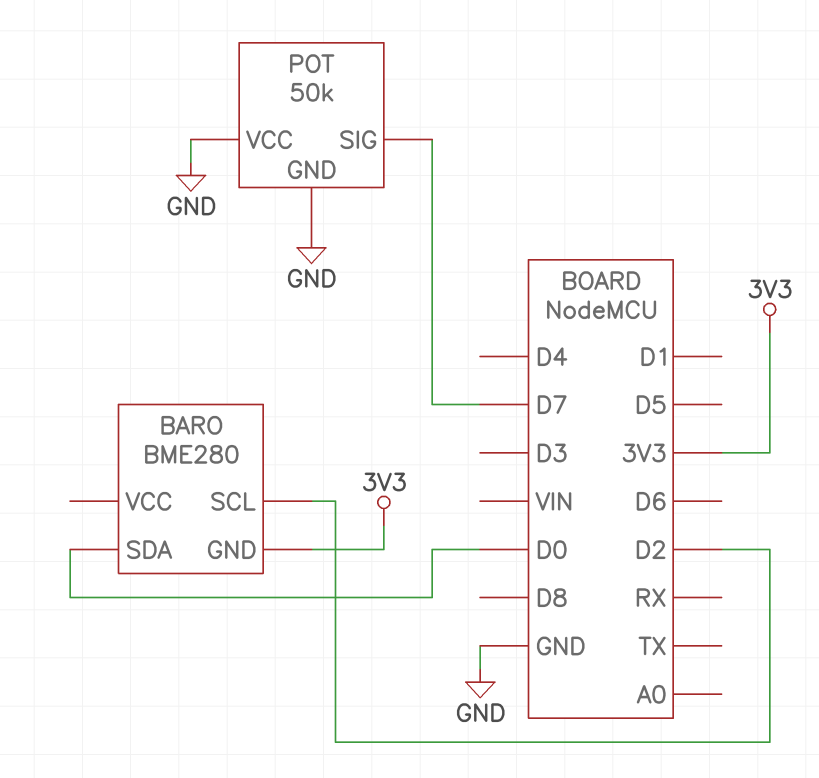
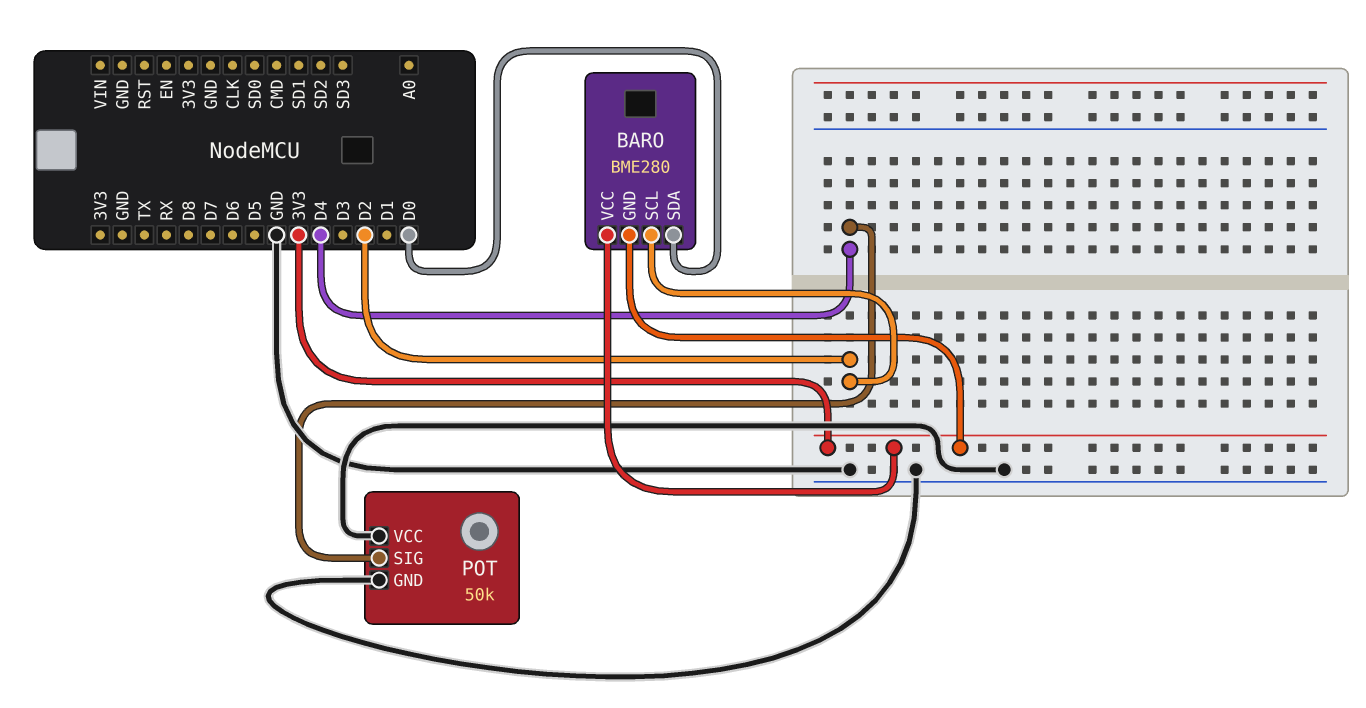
BARO pin VCC: none -> 3V3
POT pin SIG: D7 -> D4

